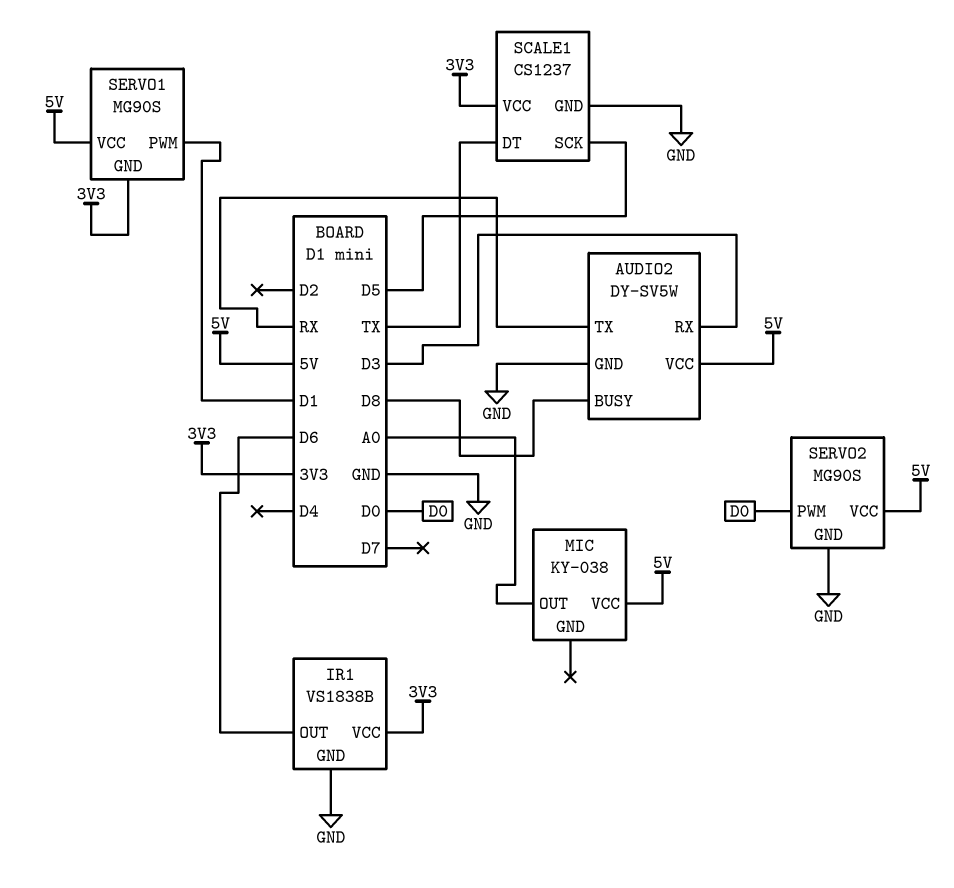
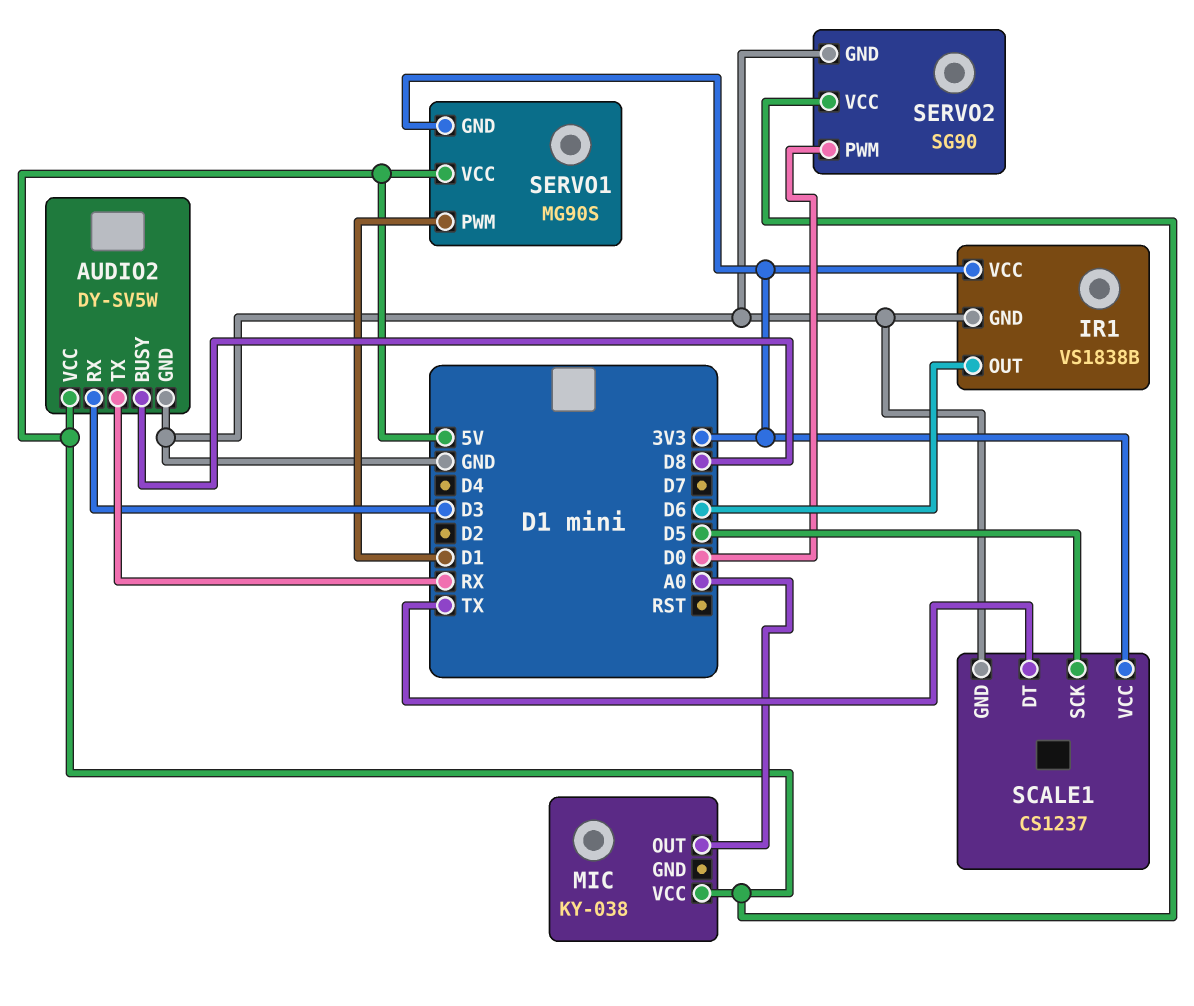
SERVO2: MG90S -> SG90

